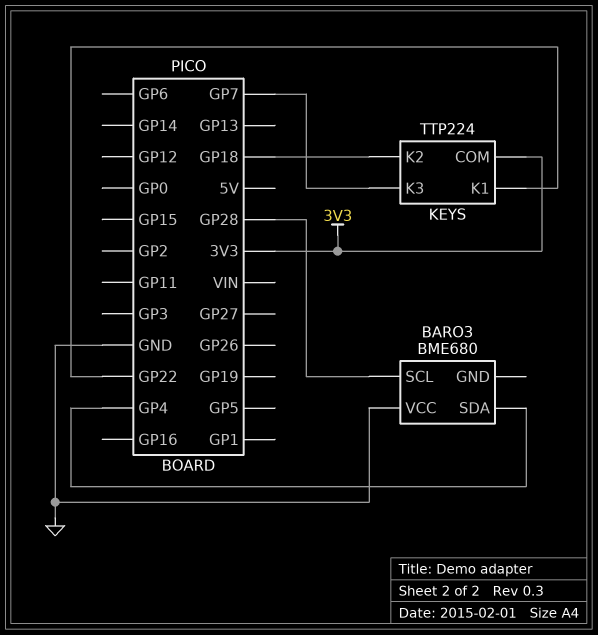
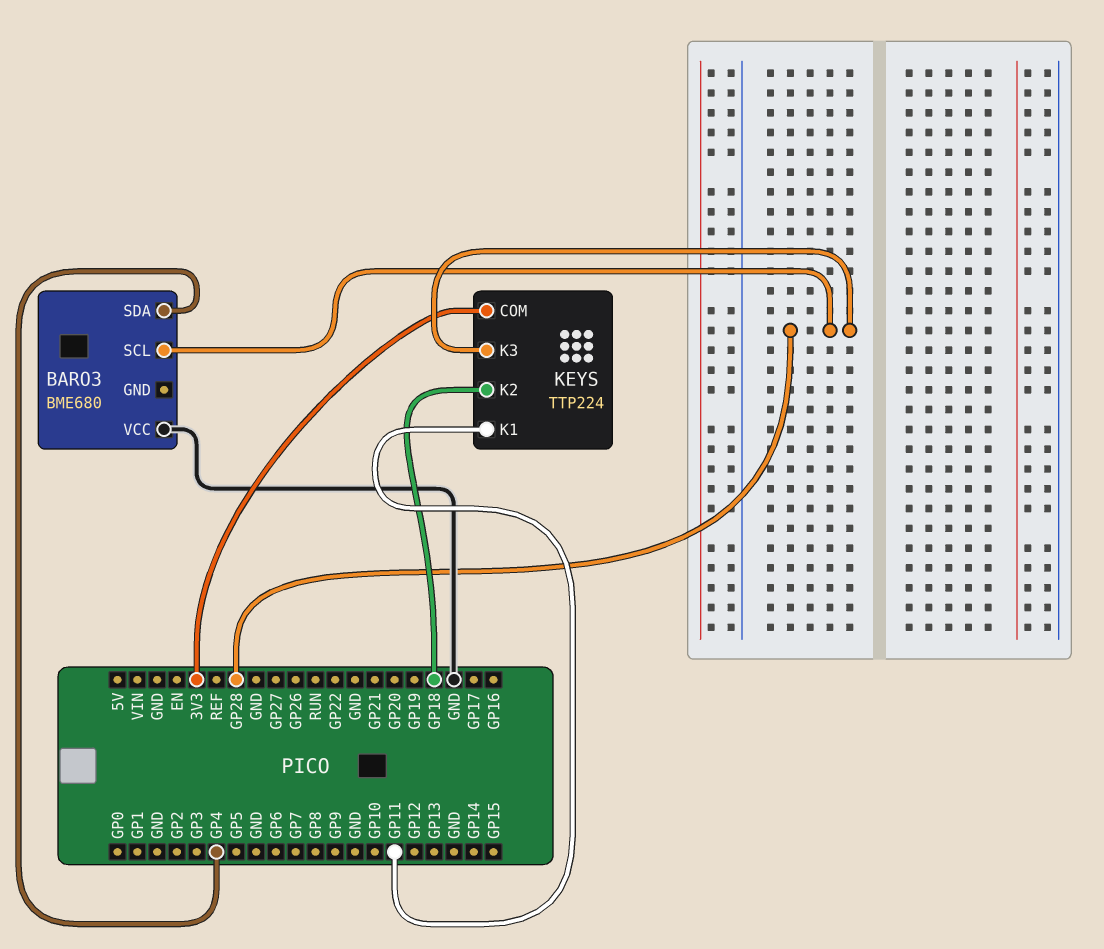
KEYS pin K1: GP22 -> GP11
KEYS pin K3: GP7 -> GP28

